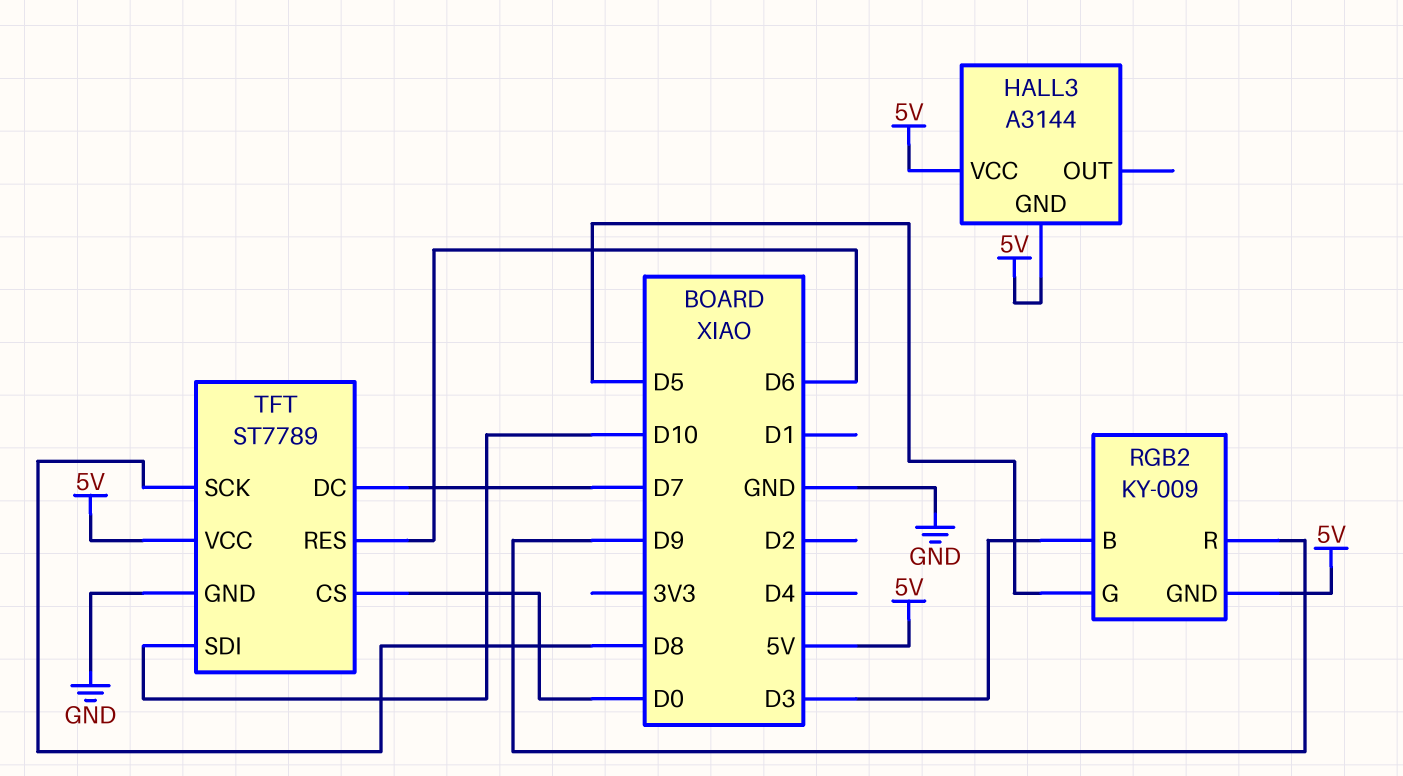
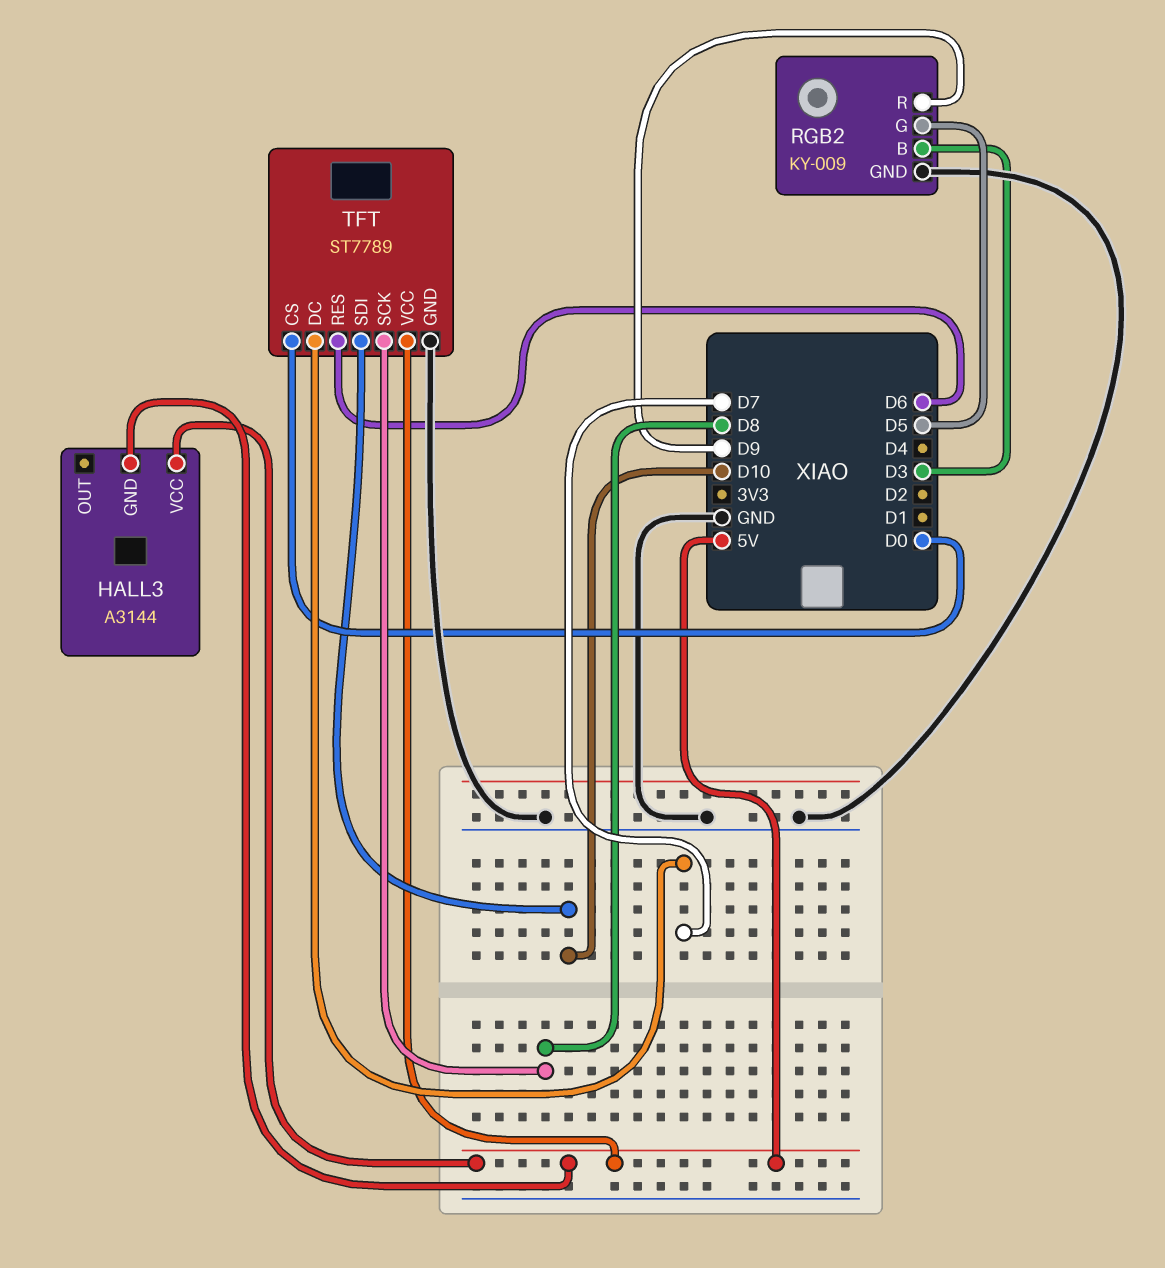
RGB2 pin GND: 5V -> GND

